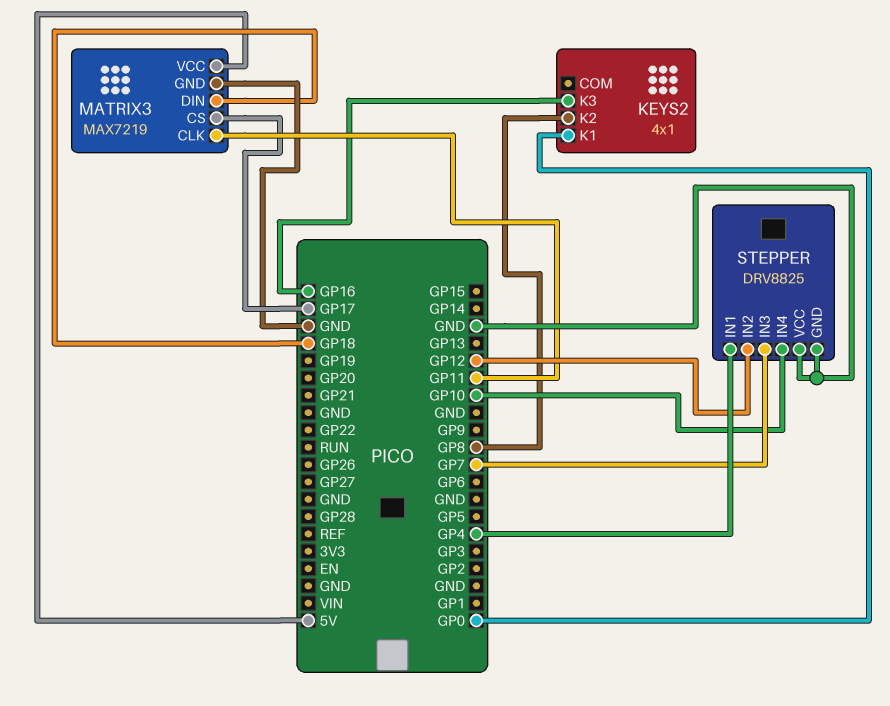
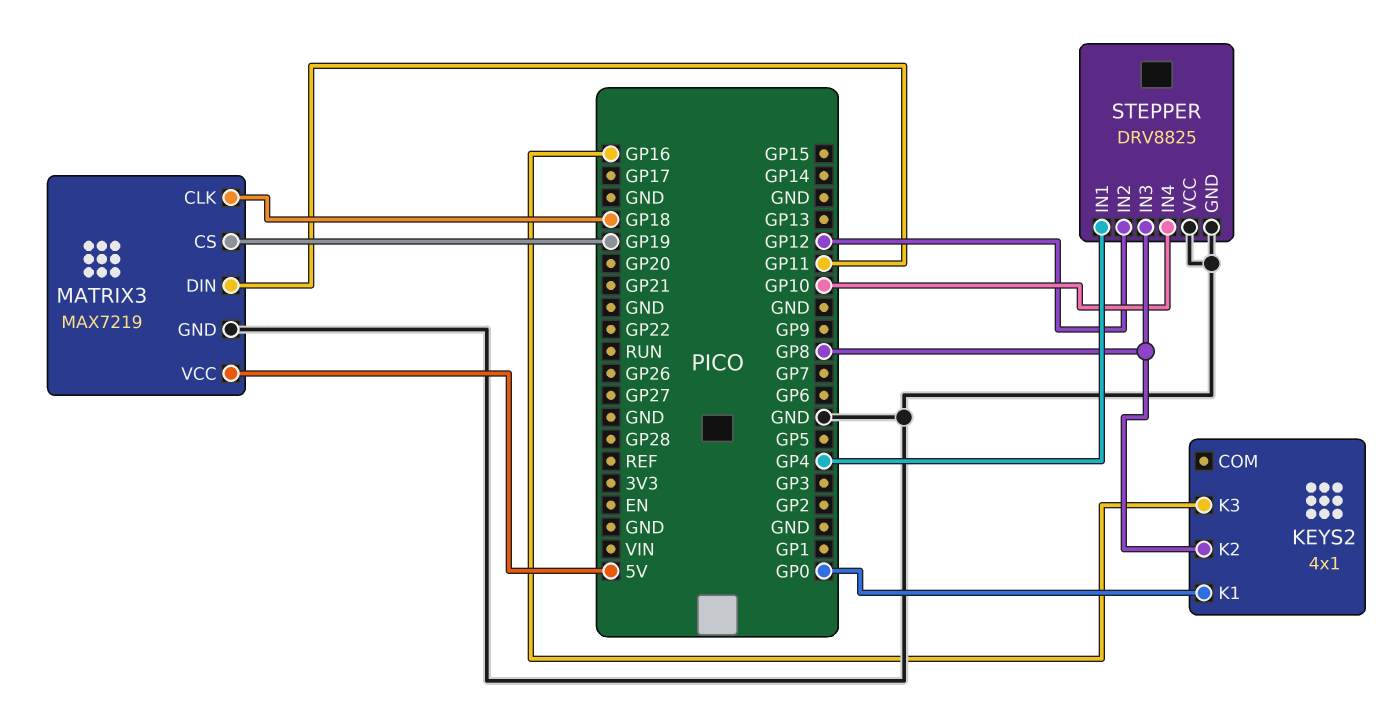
MATRIX3 pin CLK: GP11 -> GP18
MATRIX3 pin CS: GP17 -> GP19
MATRIX3 pin DIN: GP18 -> GP11
STEPPER pin IN3: GP7 -> GP8

